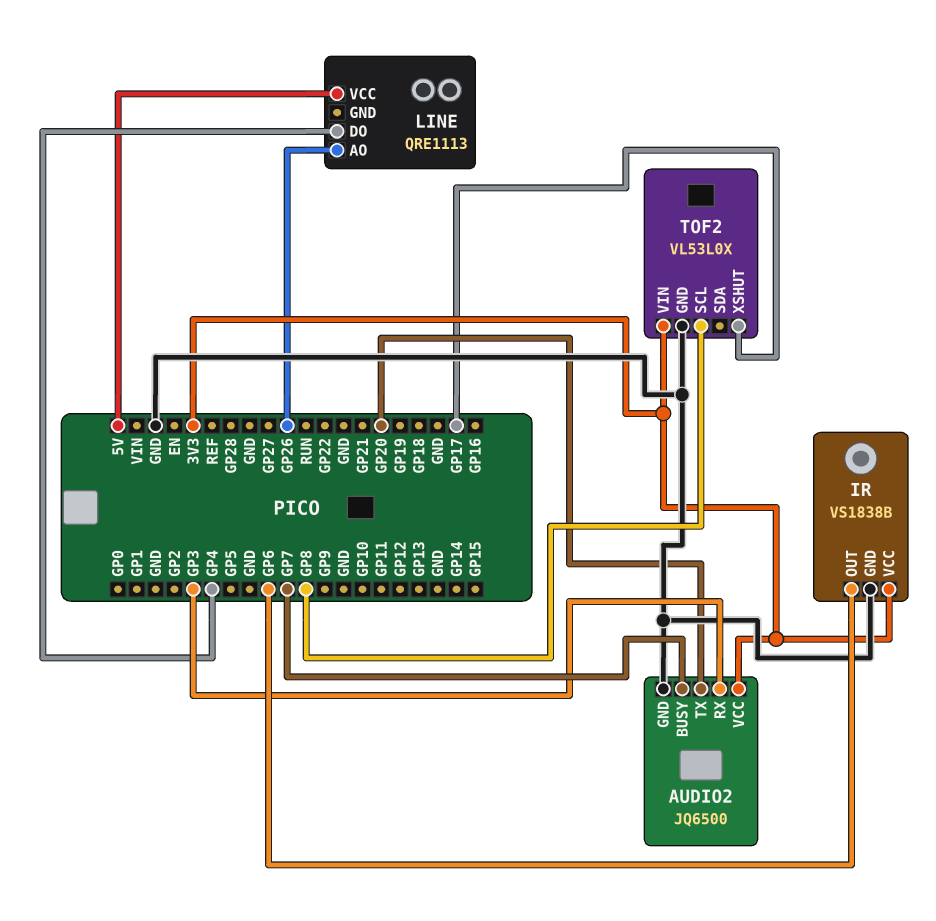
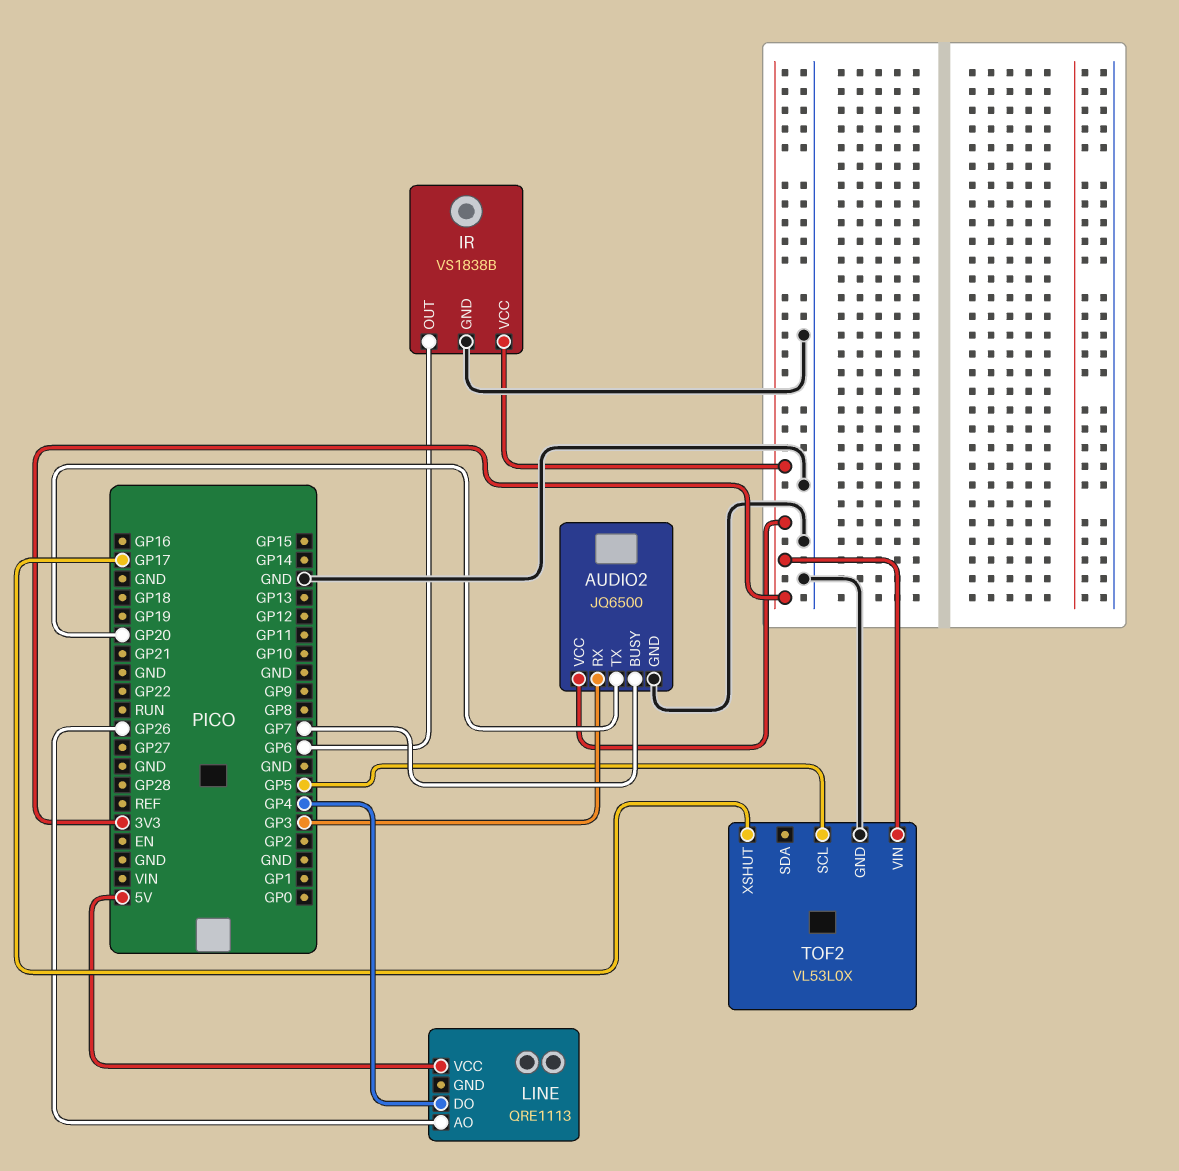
TOF2 pin SCL: GP8 -> GP5

